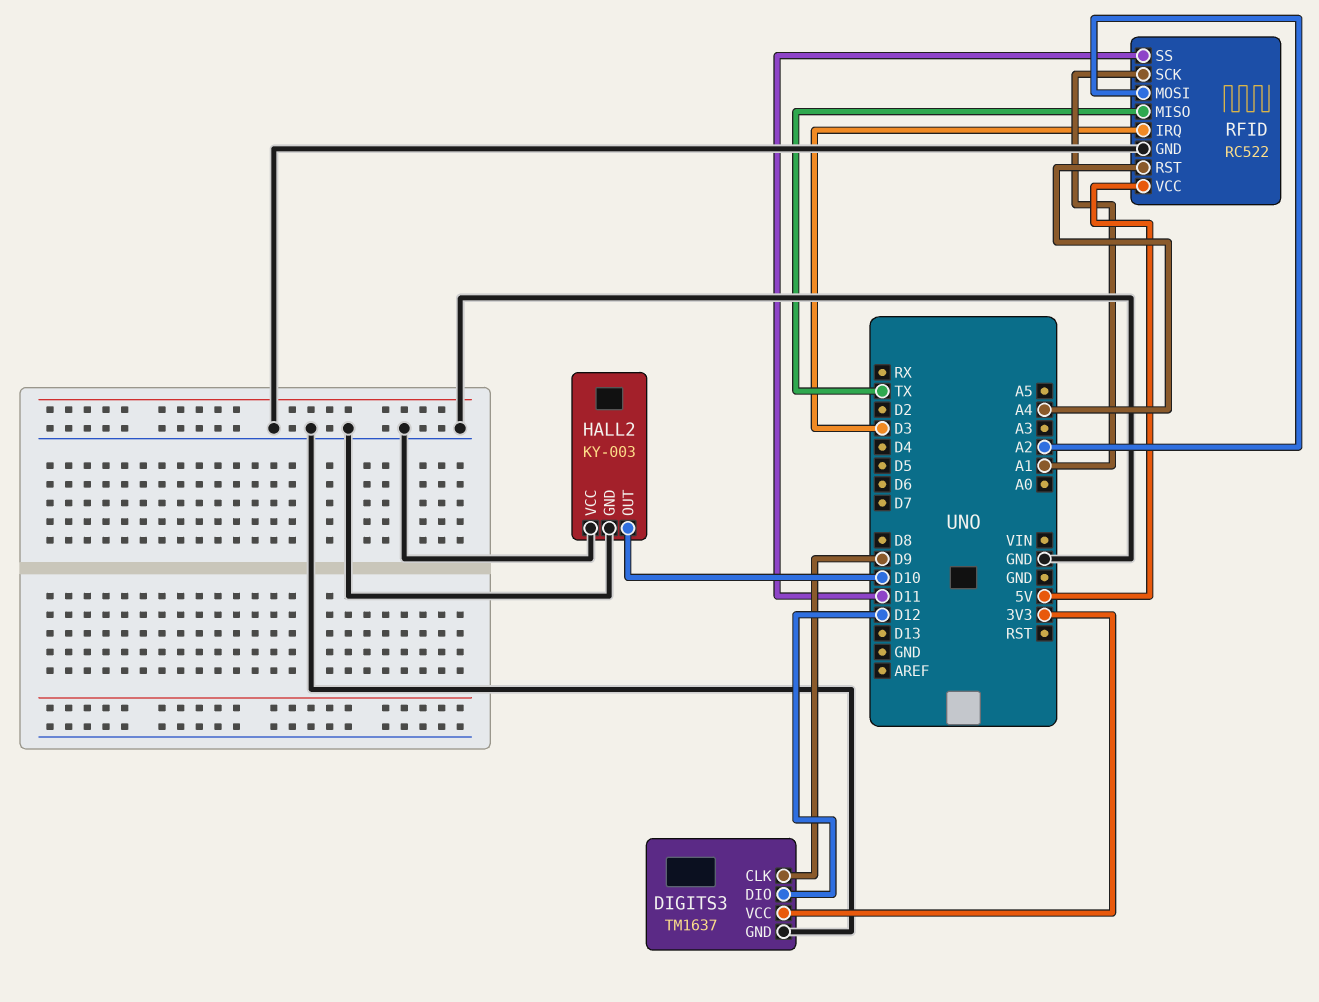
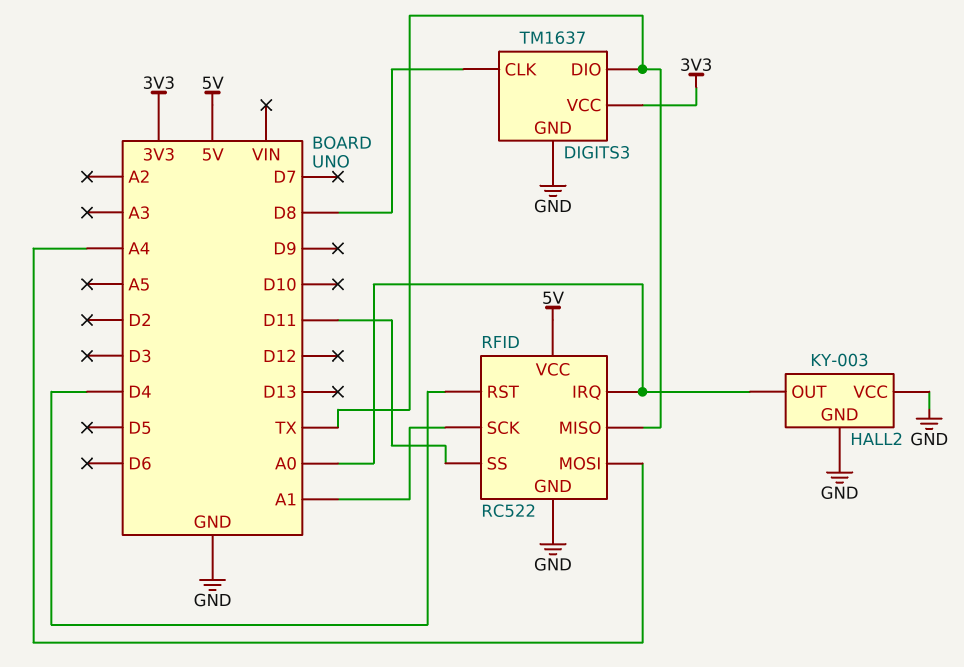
DIGITS3 pin CLK: D9 -> D8
DIGITS3 pin DIO: D12 -> TX
HALL2 pin OUT: D10 -> A0
RFID pin IRQ: D3 -> A0
RFID pin MOSI: A2 -> A4
RFID pin RST: A4 -> D4

